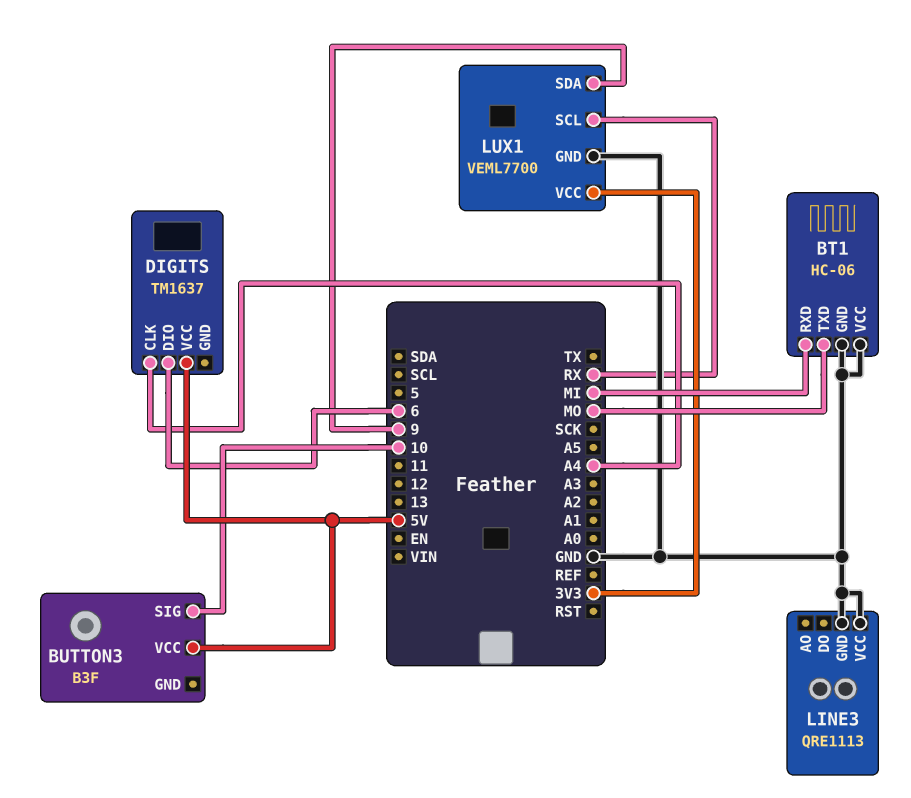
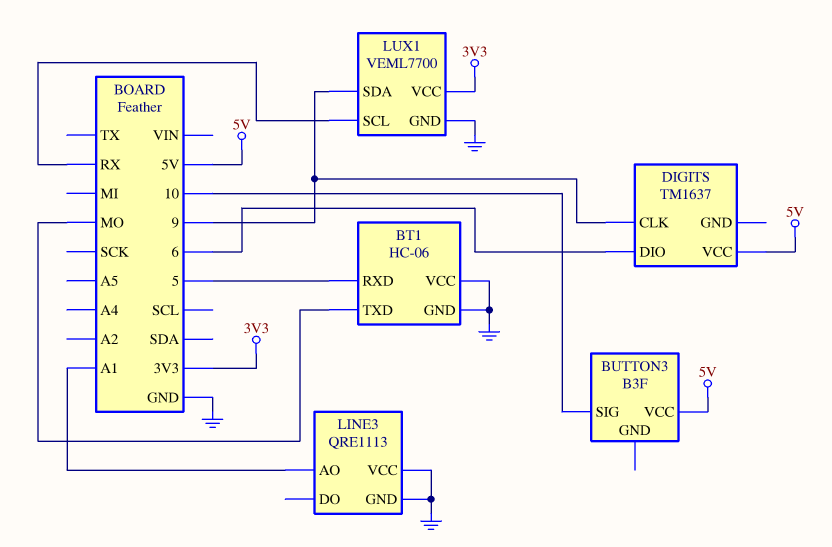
BT1 pin RXD: MI -> 5
DIGITS pin CLK: A4 -> 9
LINE3 pin AO: none -> A1

